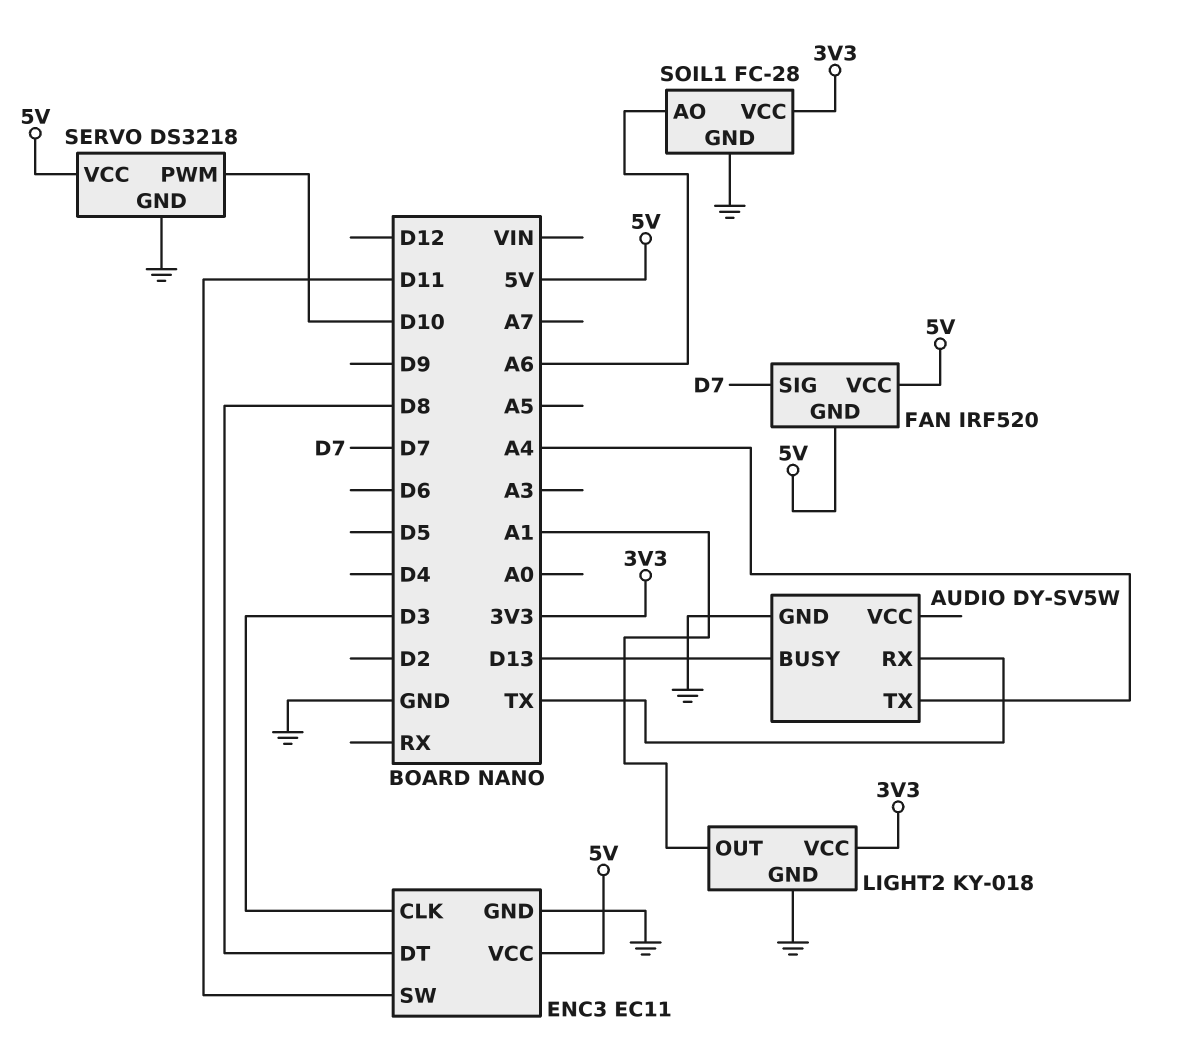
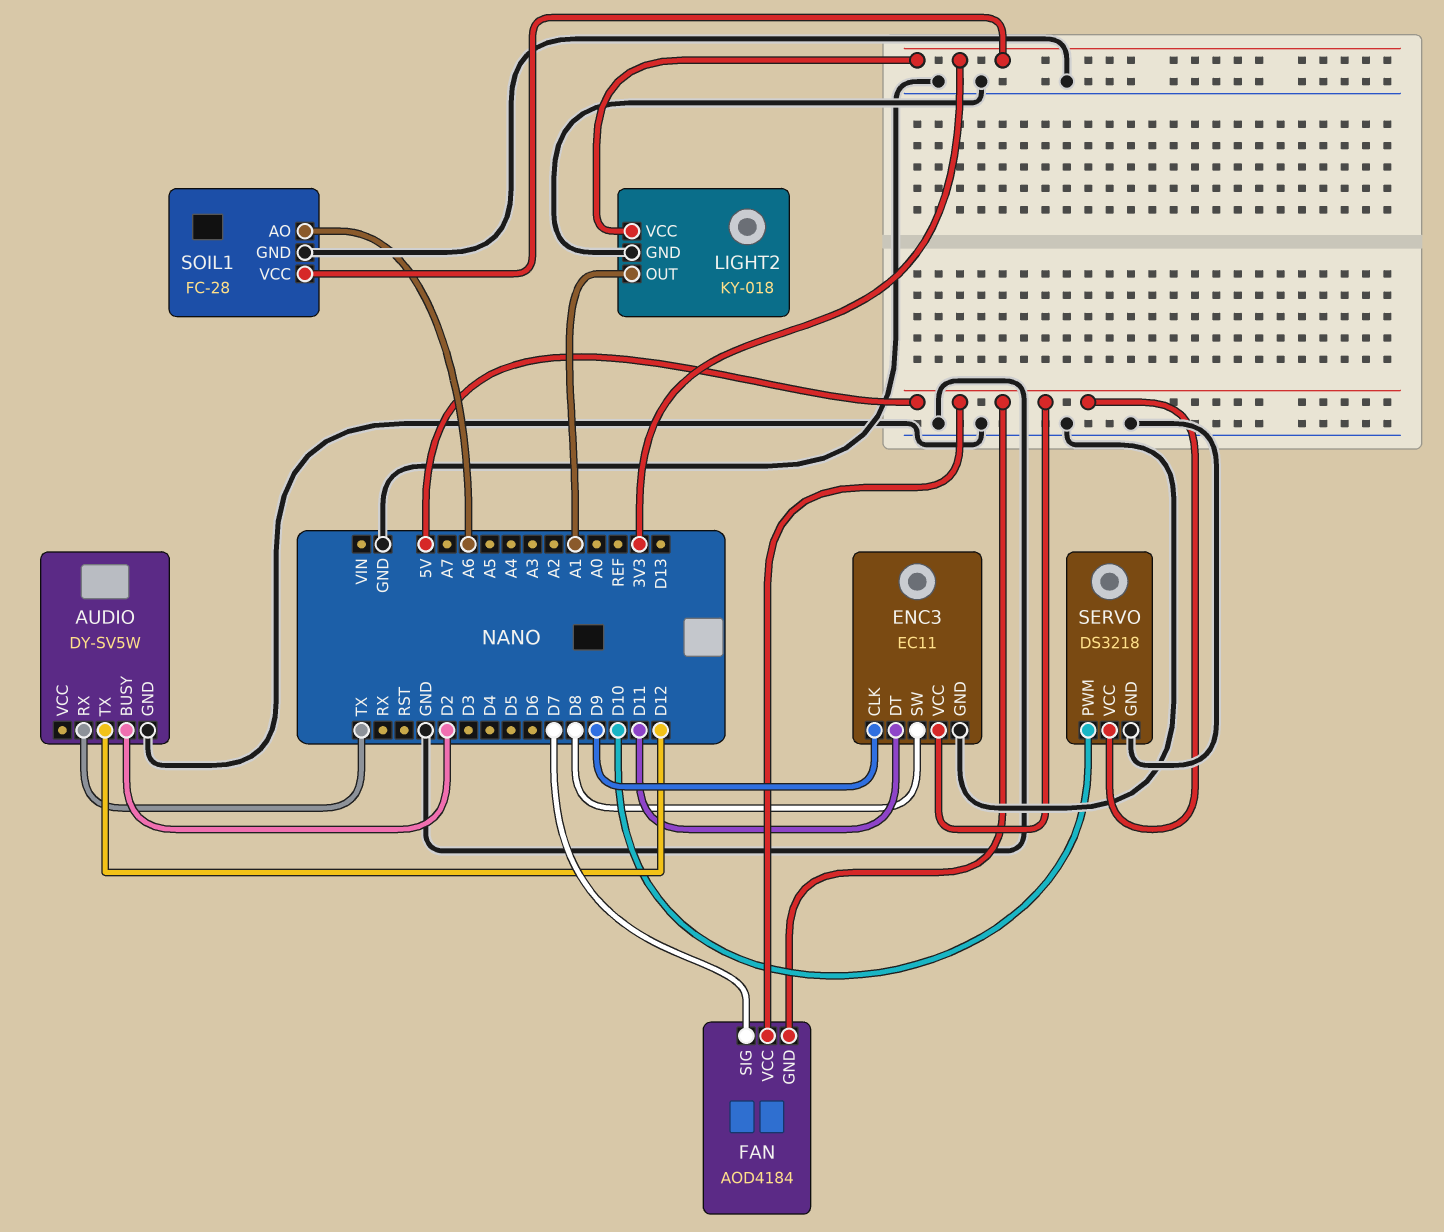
AUDIO pin BUSY: D13 -> D2
AUDIO pin TX: A4 -> D12
ENC3 pin CLK: D3 -> D9
ENC3 pin DT: D8 -> D11
ENC3 pin SW: D11 -> D8
FAN: IRF520 -> AOD4184

